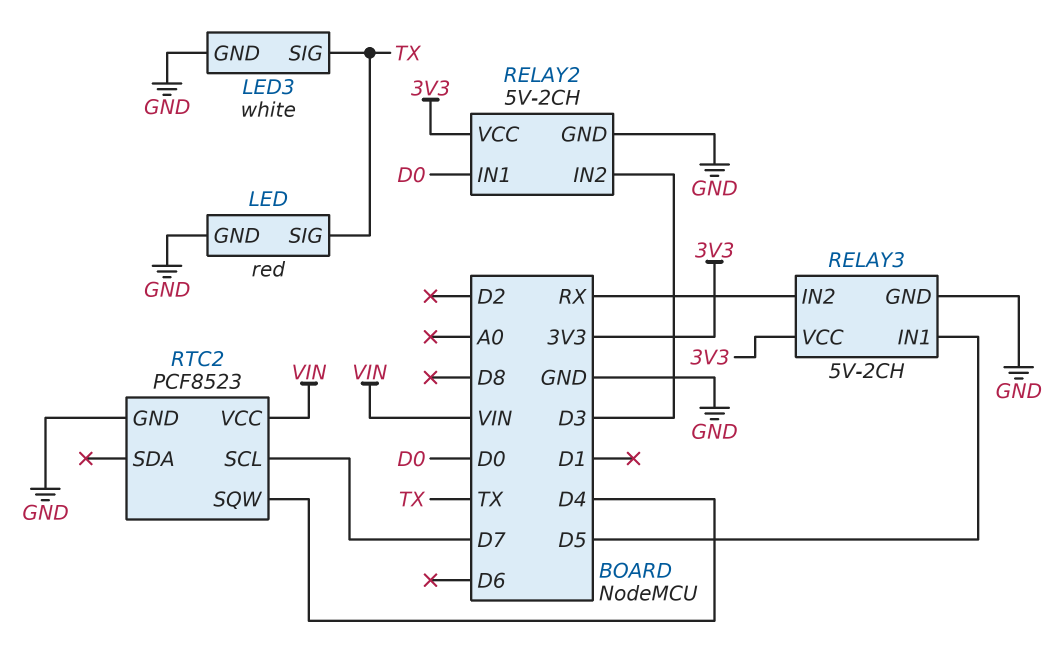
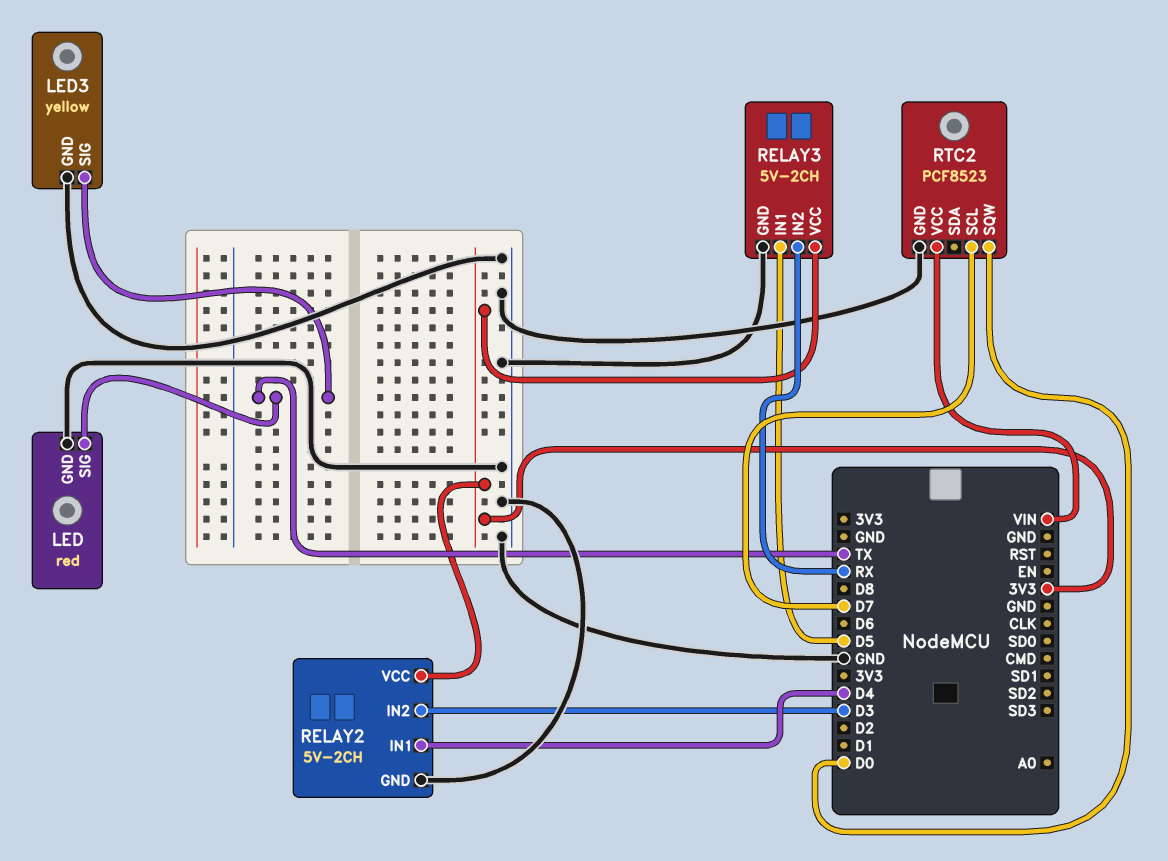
LED3: white -> yellow
RELAY2 pin IN1: D0 -> D4
RTC2 pin SQW: D4 -> D0

